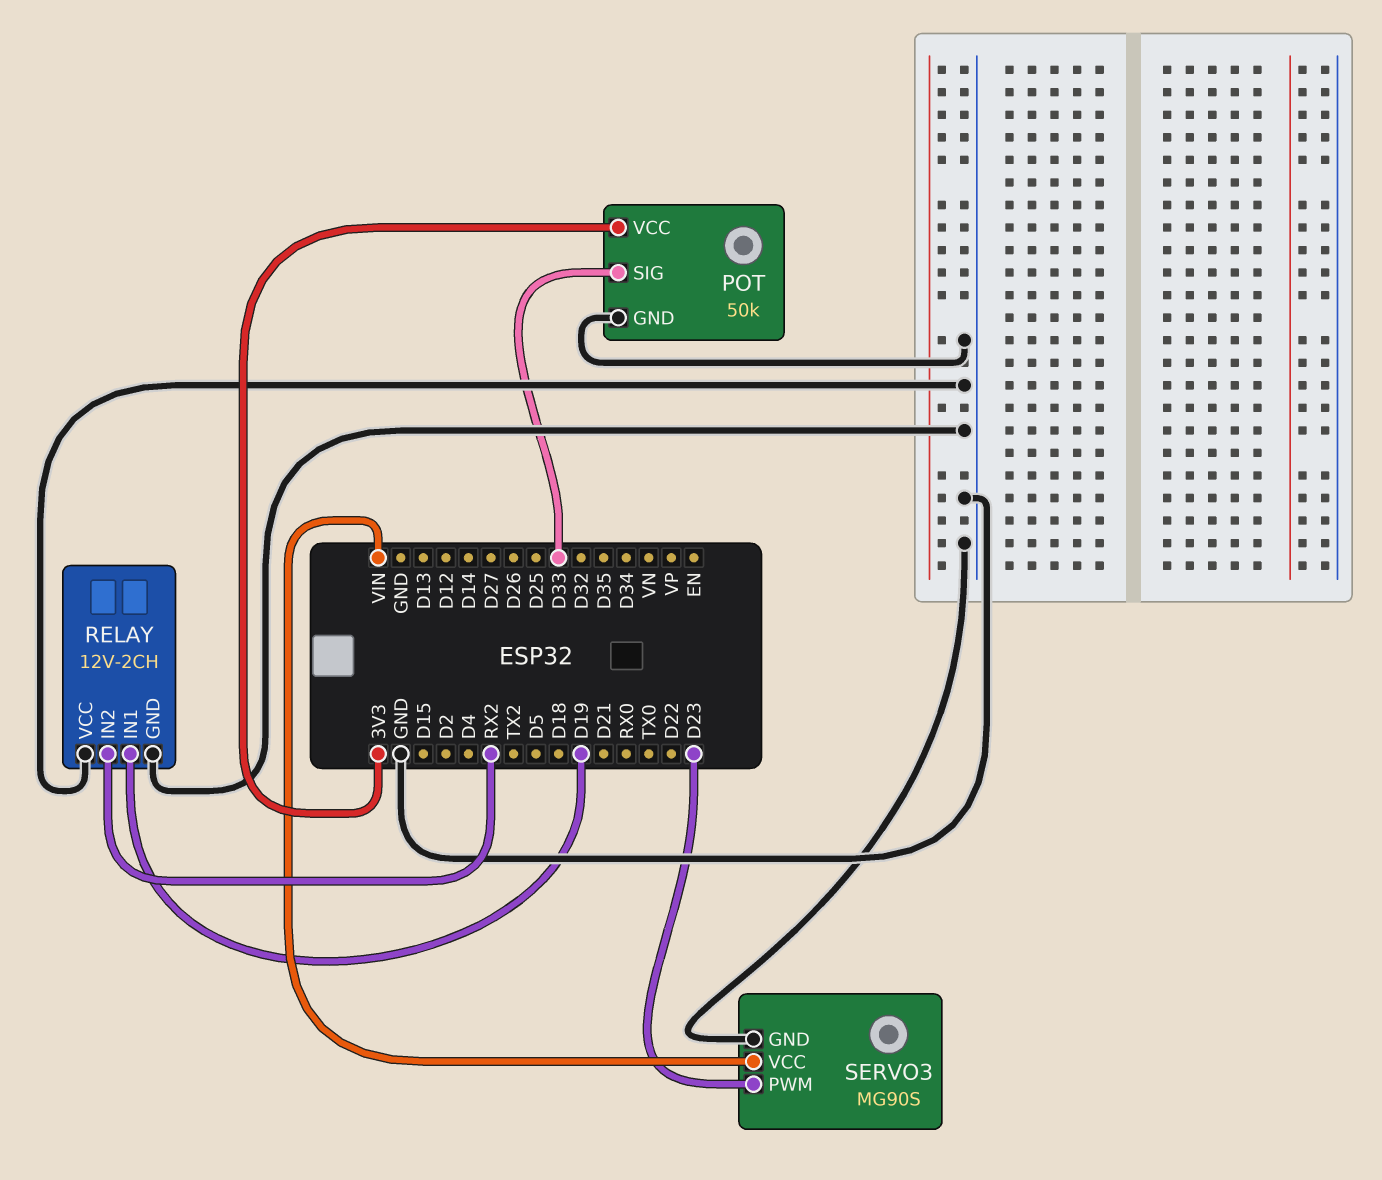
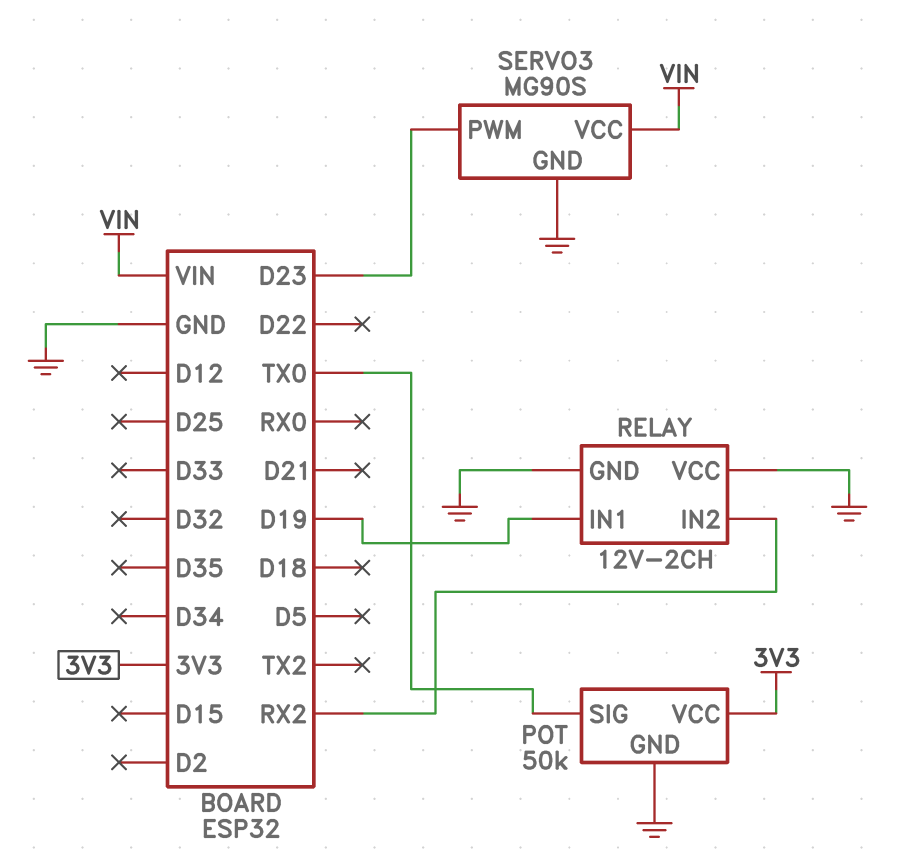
POT pin SIG: D33 -> TX0

